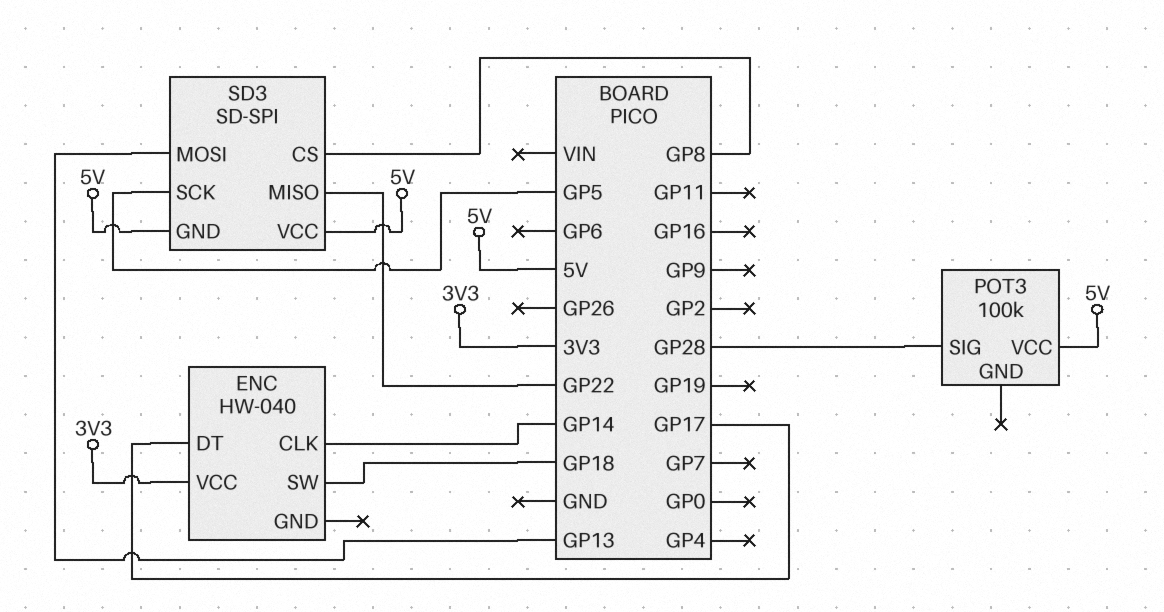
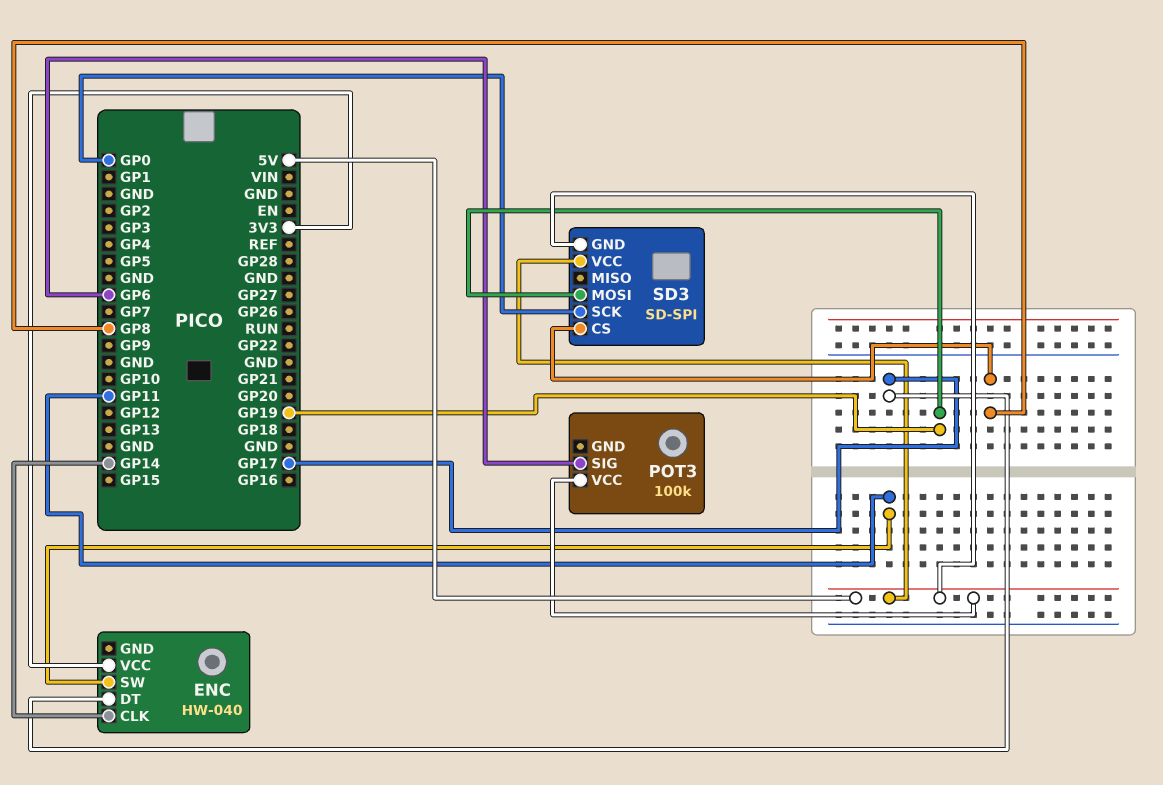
ENC pin SW: GP18 -> GP11
POT3 pin SIG: GP28 -> GP6
SD3 pin MISO: GP22 -> none
SD3 pin MOSI: GP13 -> GP19
SD3 pin SCK: GP5 -> GP0

